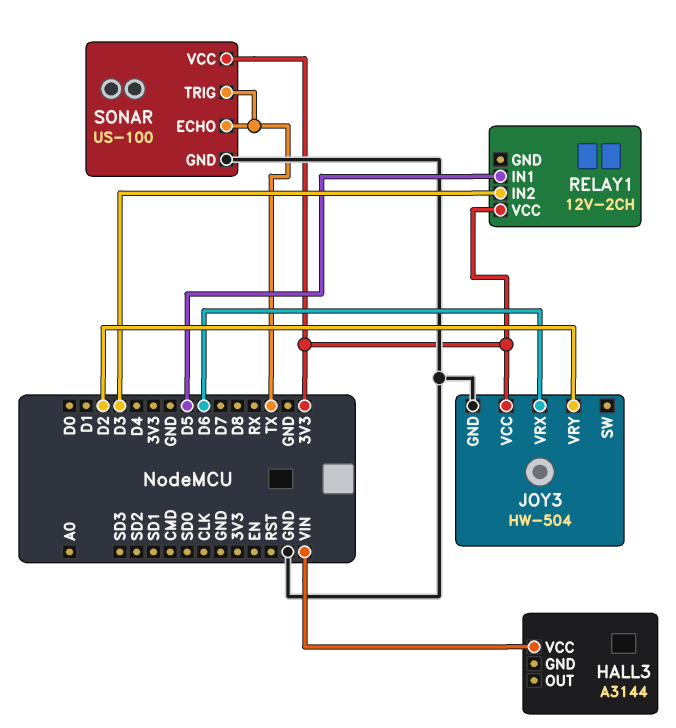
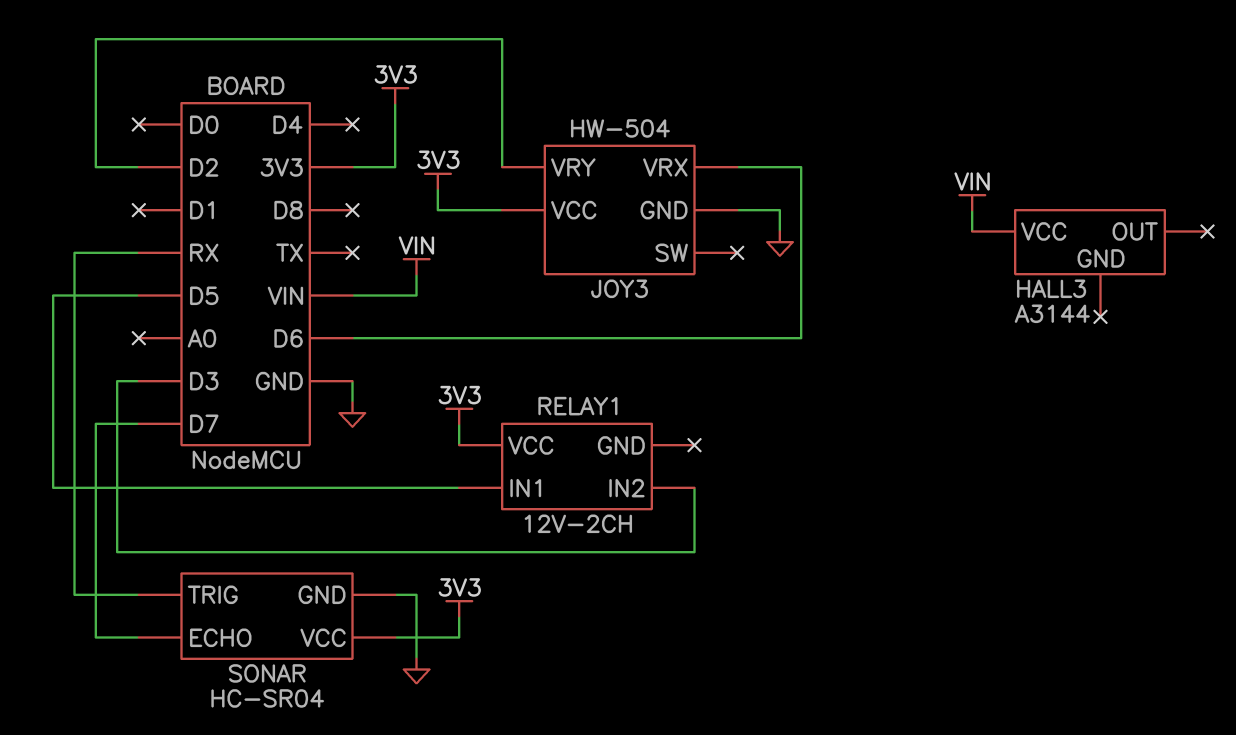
SONAR: US-100 -> HC-SR04
SONAR pin ECHO: TX -> D7
SONAR pin TRIG: TX -> RX

